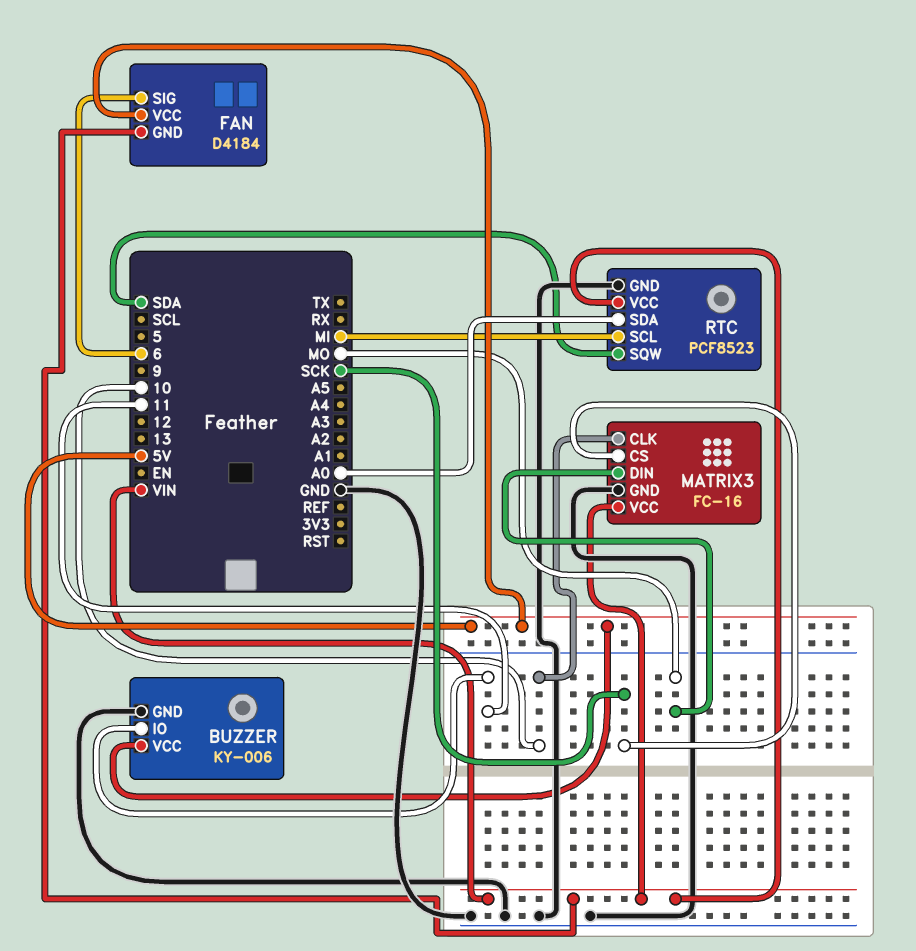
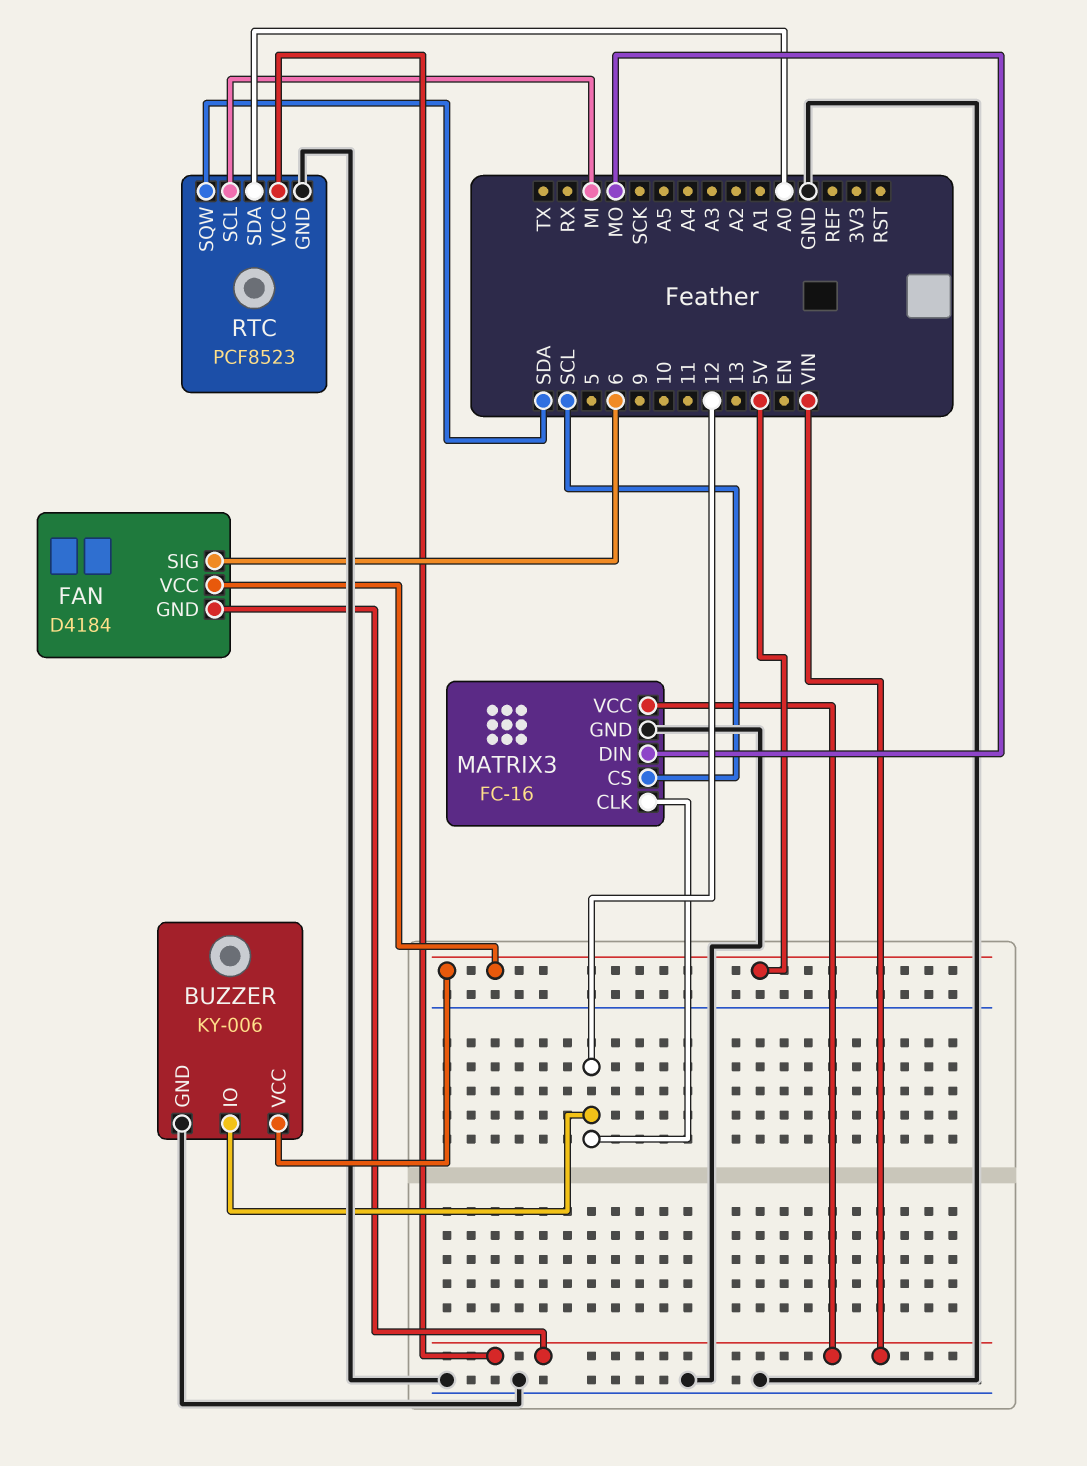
BUZZER pin IO: 11 -> 12
MATRIX3 pin CLK: 10 -> 12
MATRIX3 pin CS: SCK -> SCL

